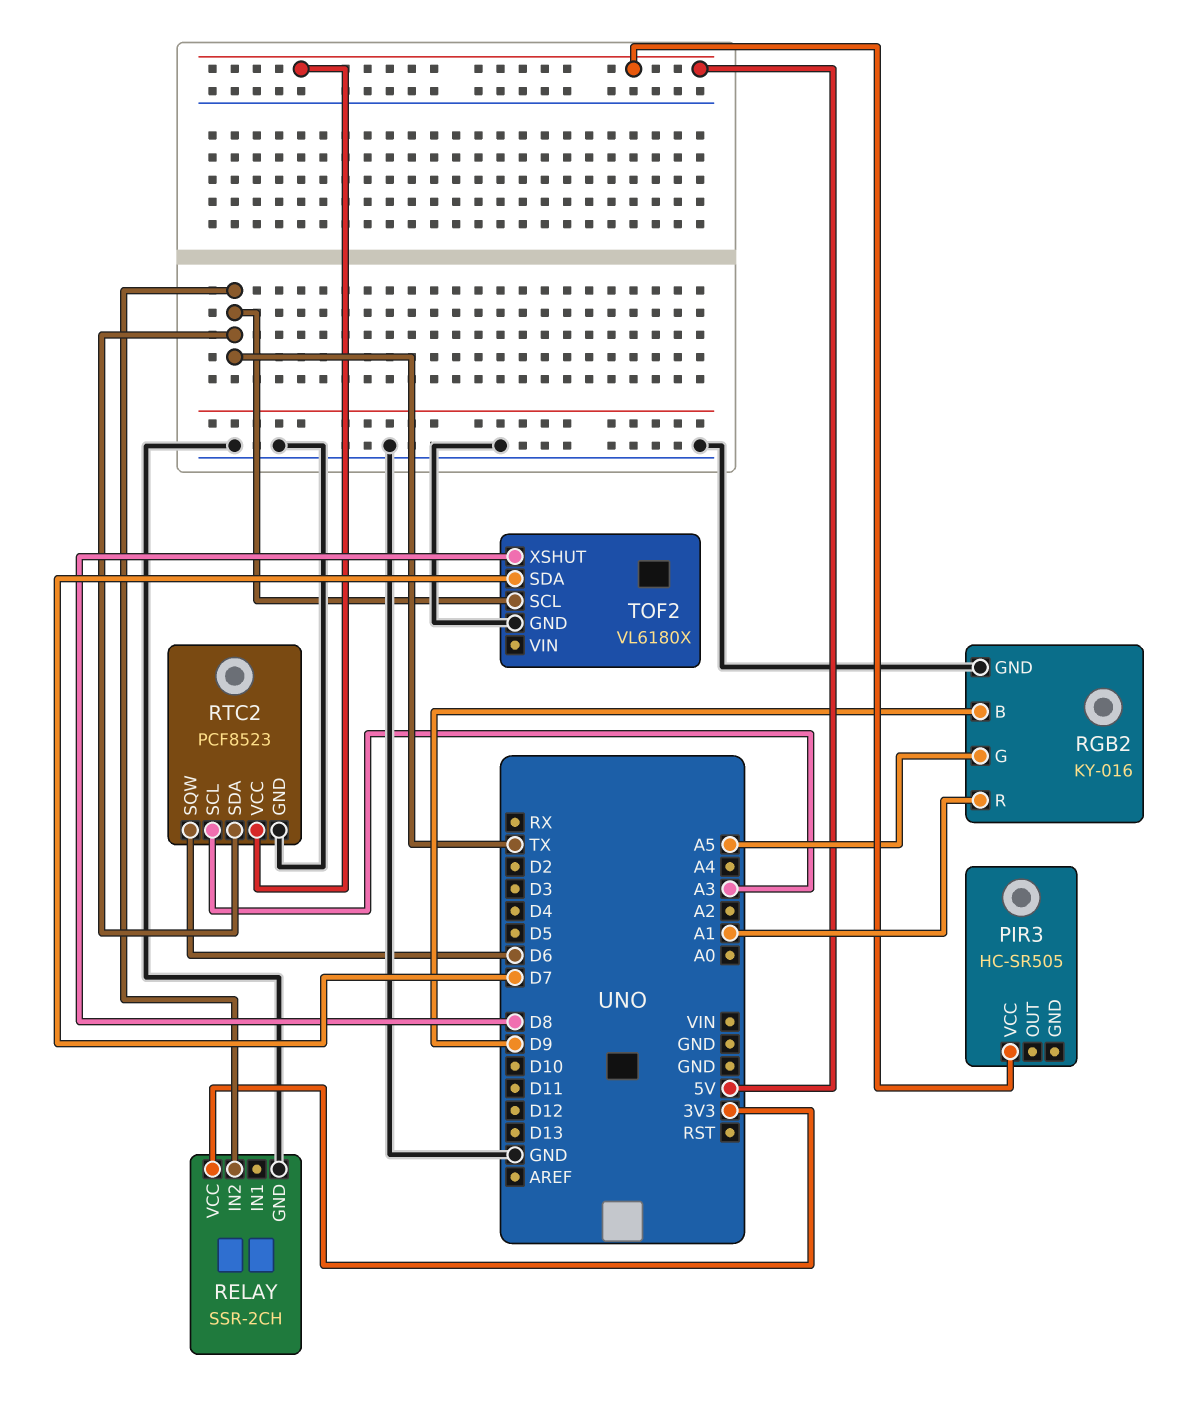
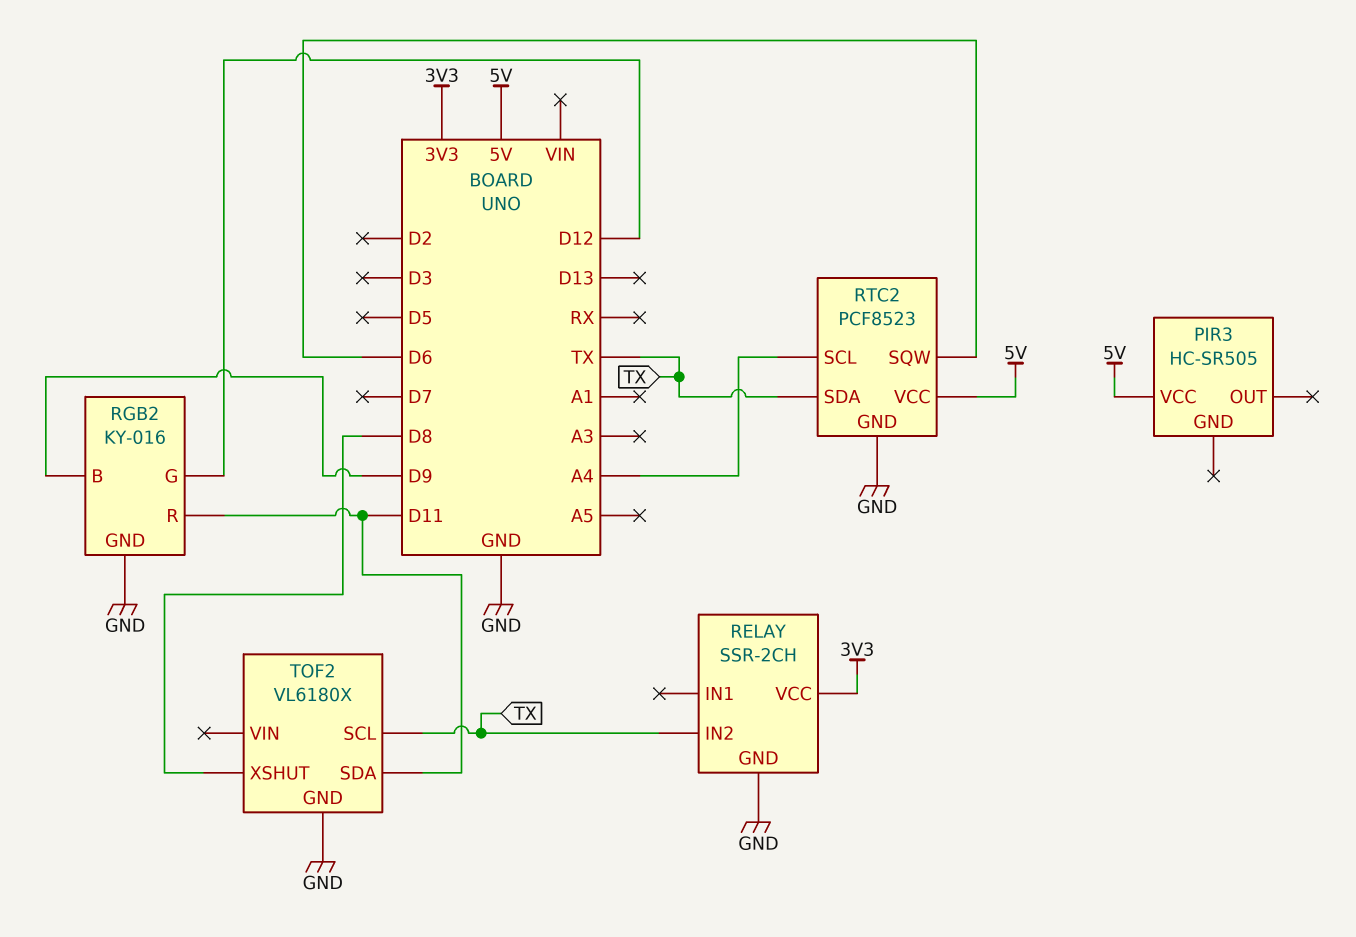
RGB2 pin G: A5 -> D12
RGB2 pin R: A1 -> D11
RTC2 pin SCL: A3 -> A4
TOF2 pin SDA: D7 -> D11

